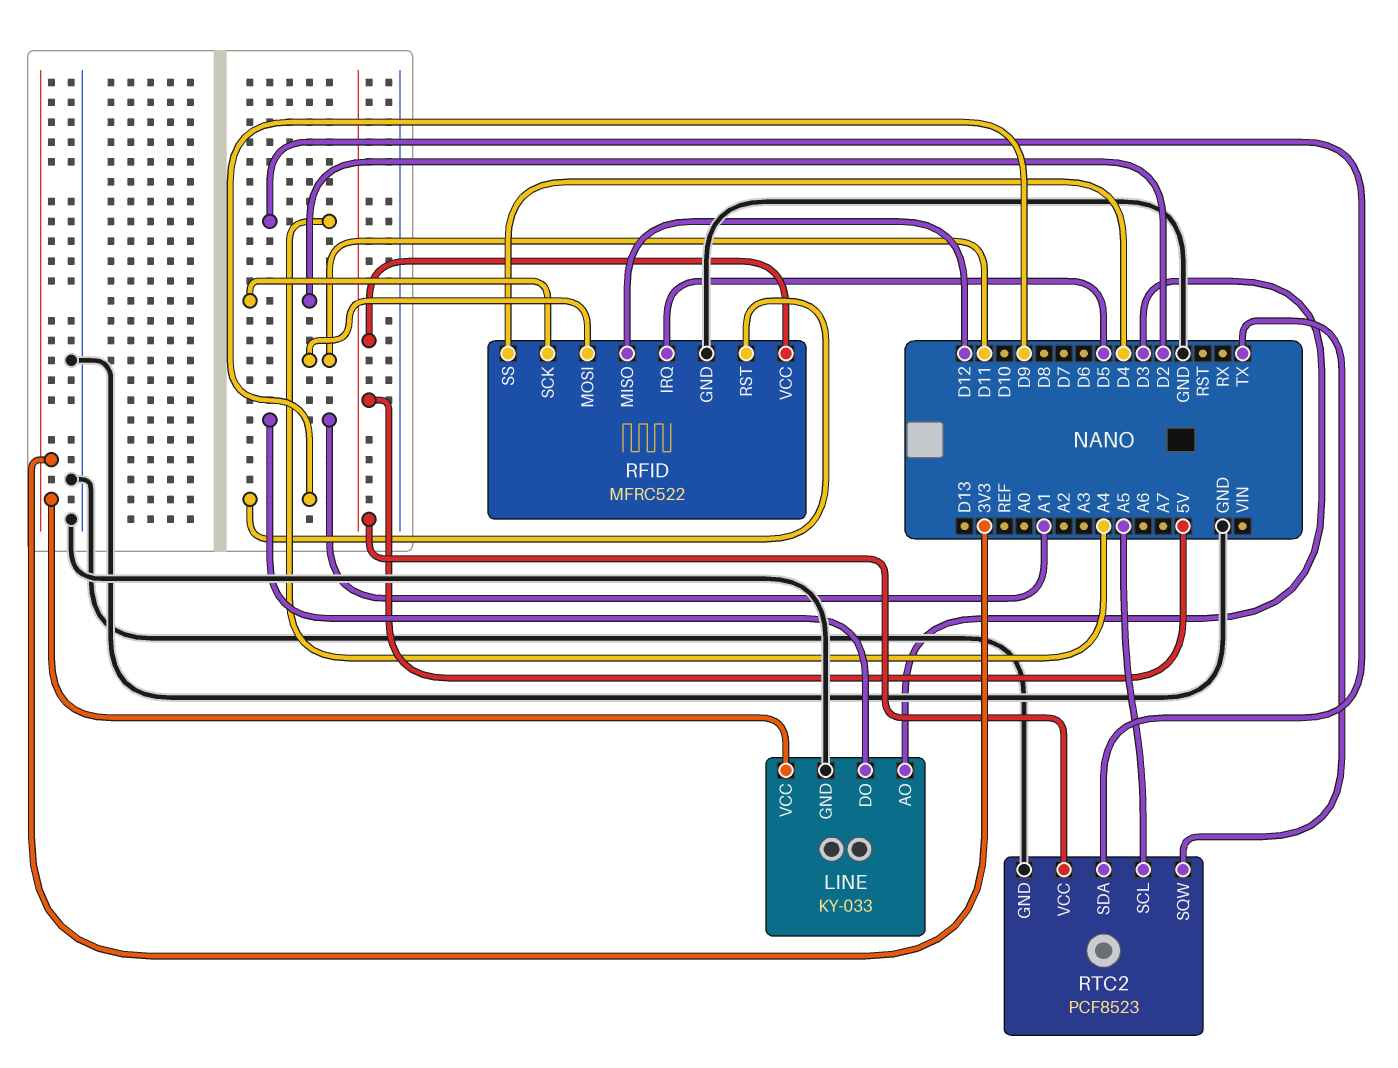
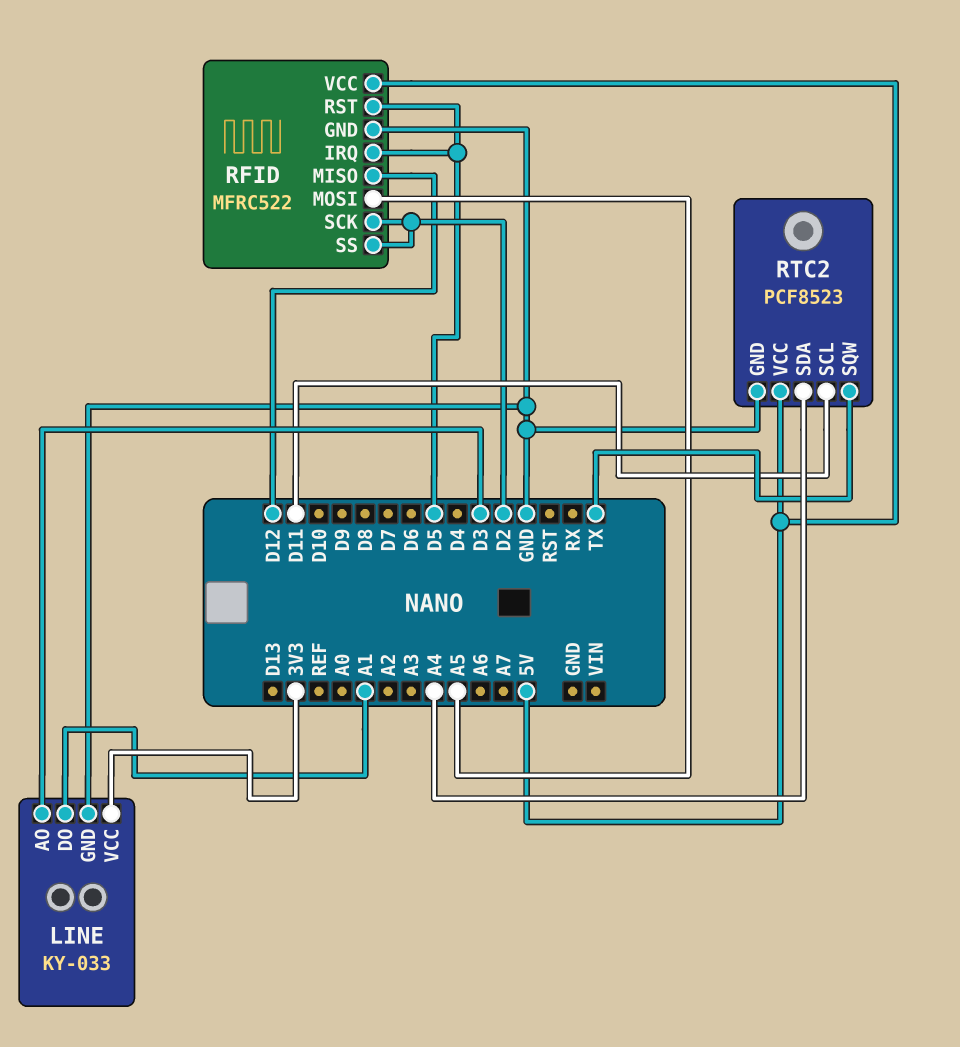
RFID pin MOSI: D11 -> A5
RFID pin RST: D9 -> D5
RFID pin SS: D4 -> D2
RTC2 pin SCL: A5 -> D11

